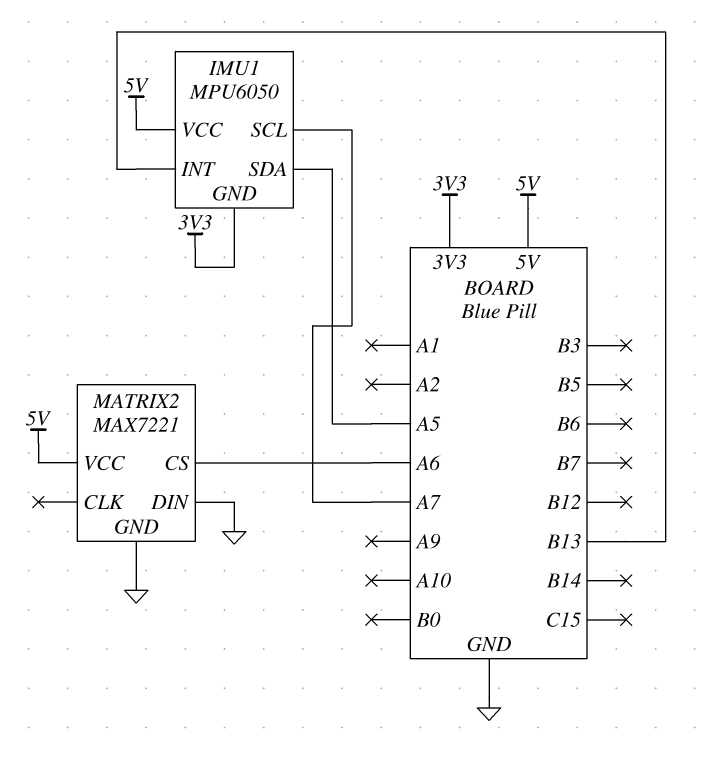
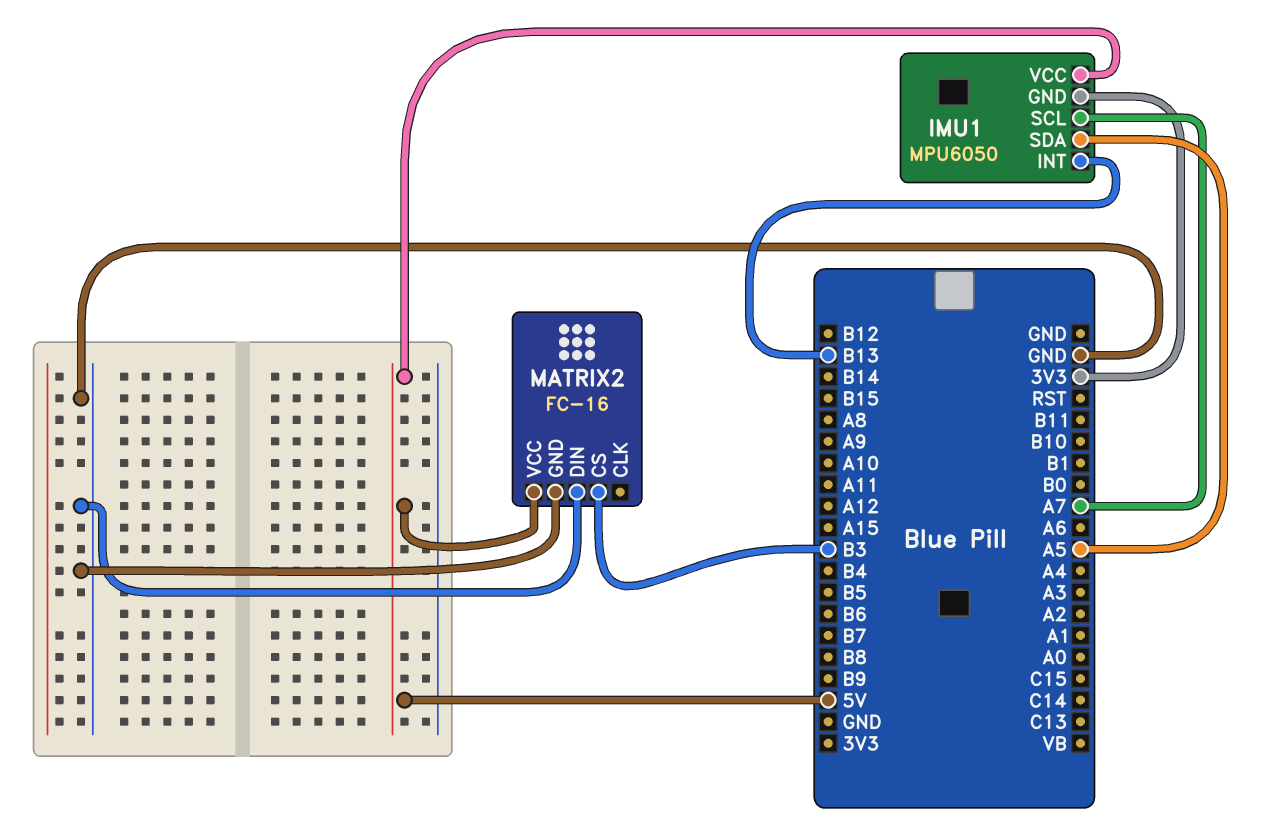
MATRIX2: MAX7221 -> FC-16
MATRIX2 pin CS: A6 -> B3

